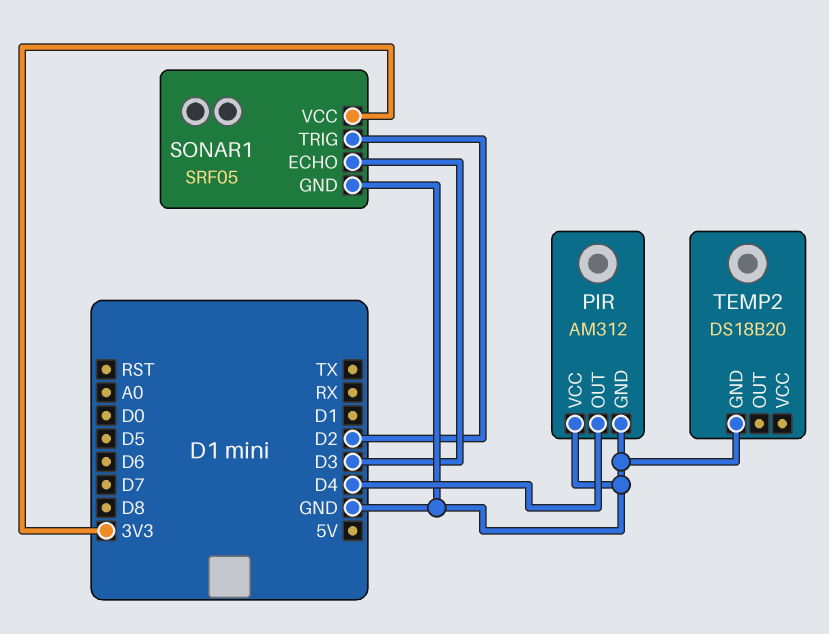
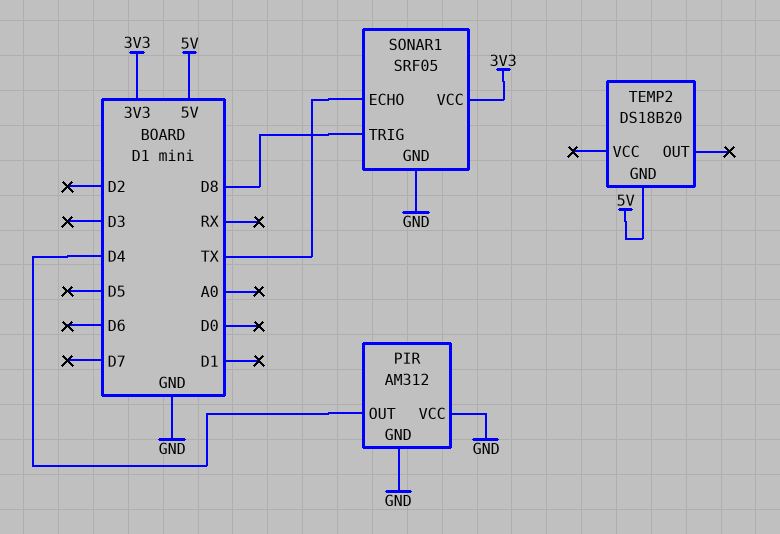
SONAR1 pin ECHO: D3 -> TX
SONAR1 pin TRIG: D2 -> D8
TEMP2 pin GND: GND -> 5V

